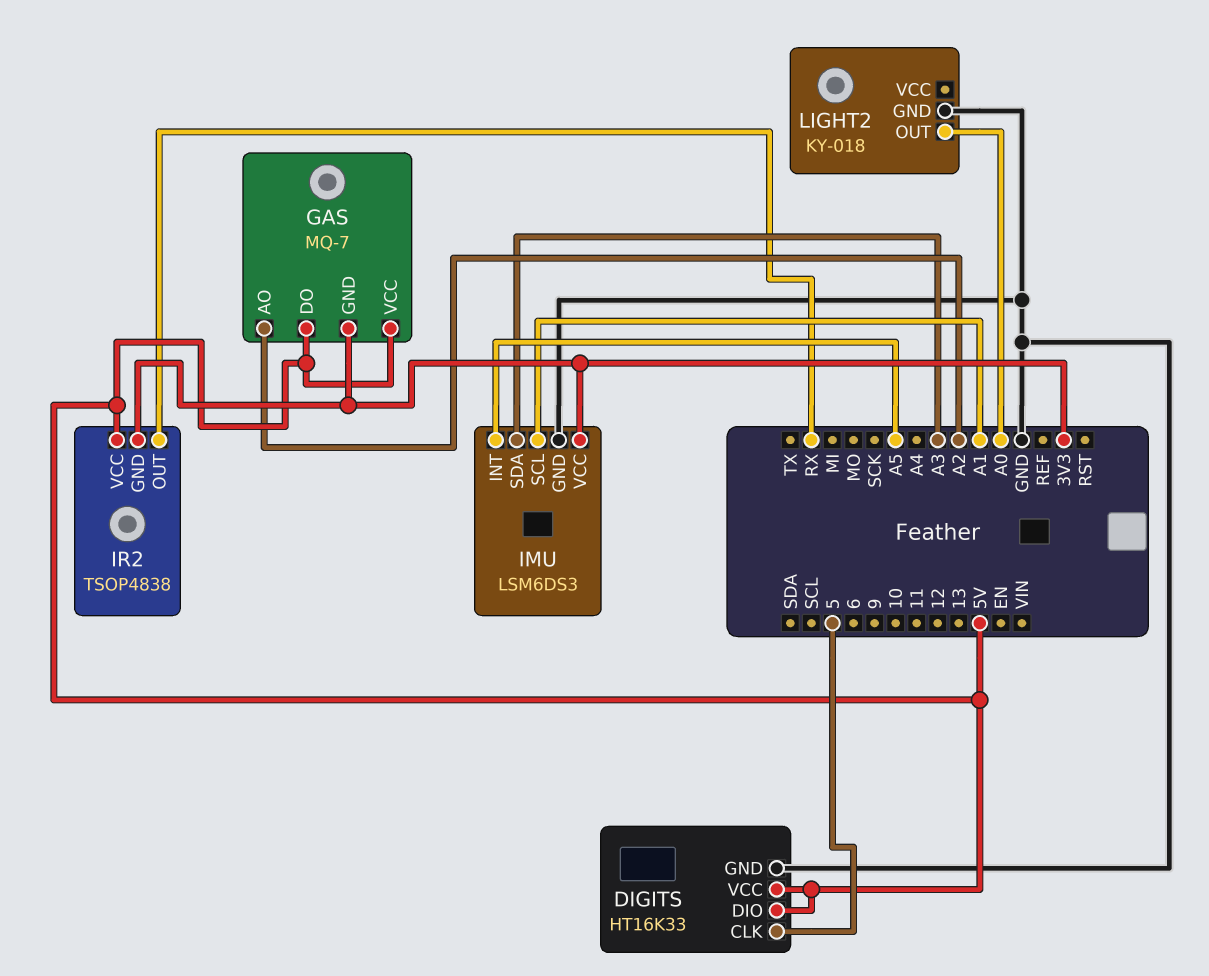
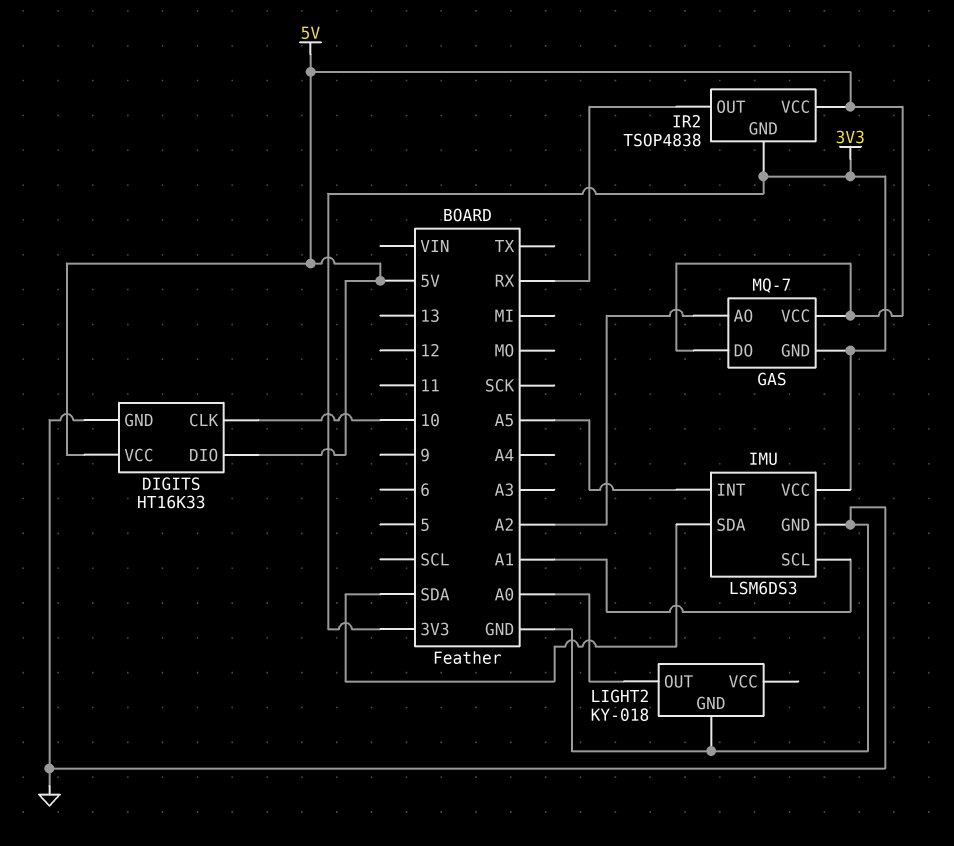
DIGITS pin CLK: 5 -> 10
IMU pin SDA: A3 -> SDA

